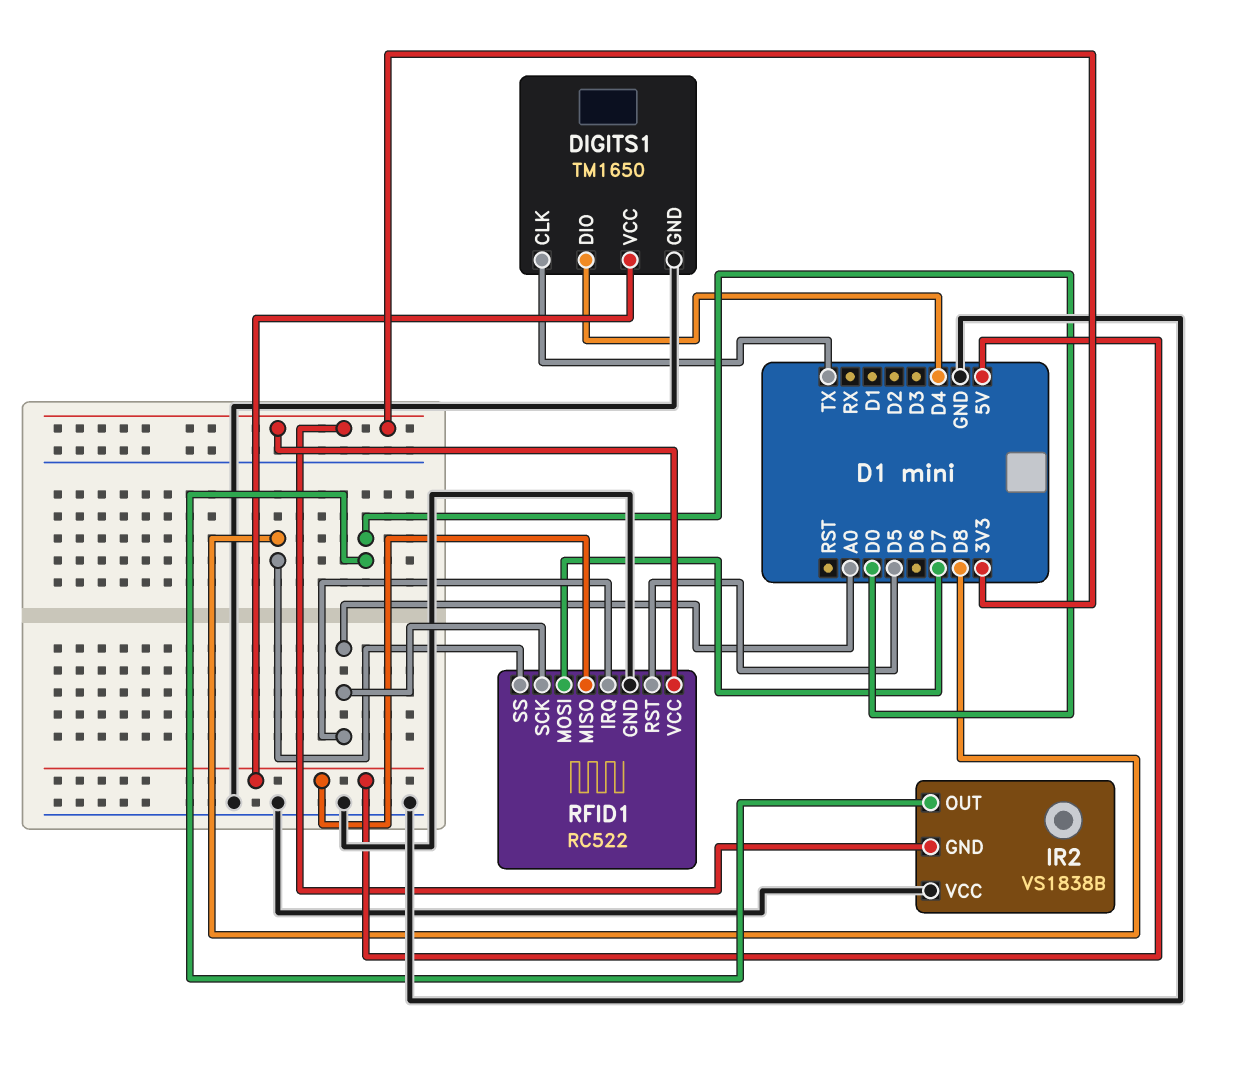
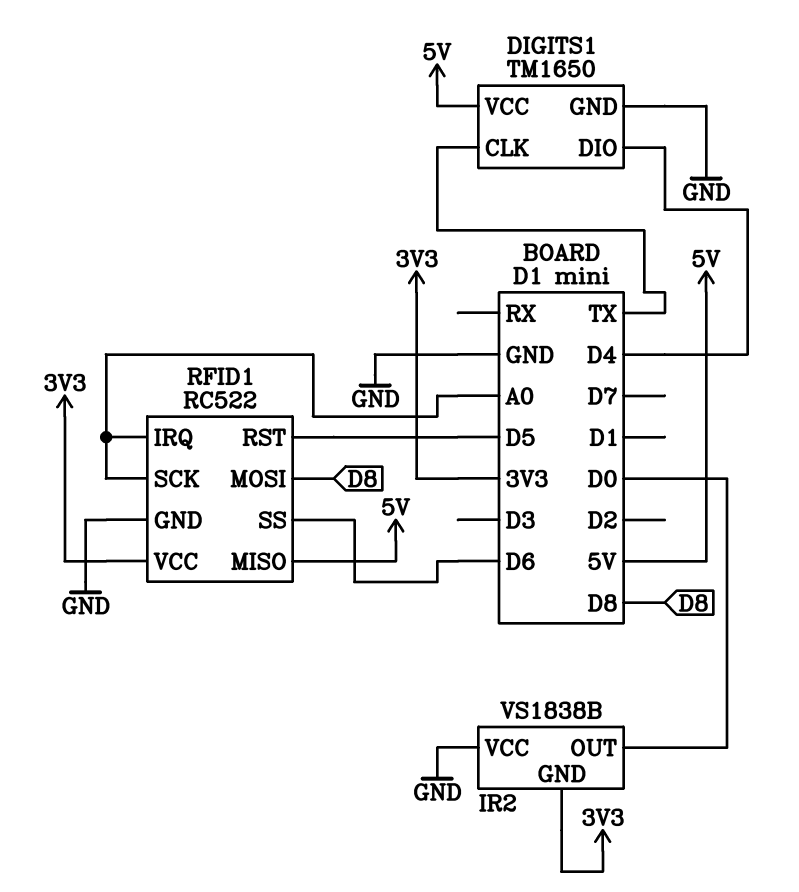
RFID1 pin MOSI: D7 -> D8
RFID1 pin SS: D8 -> D6

